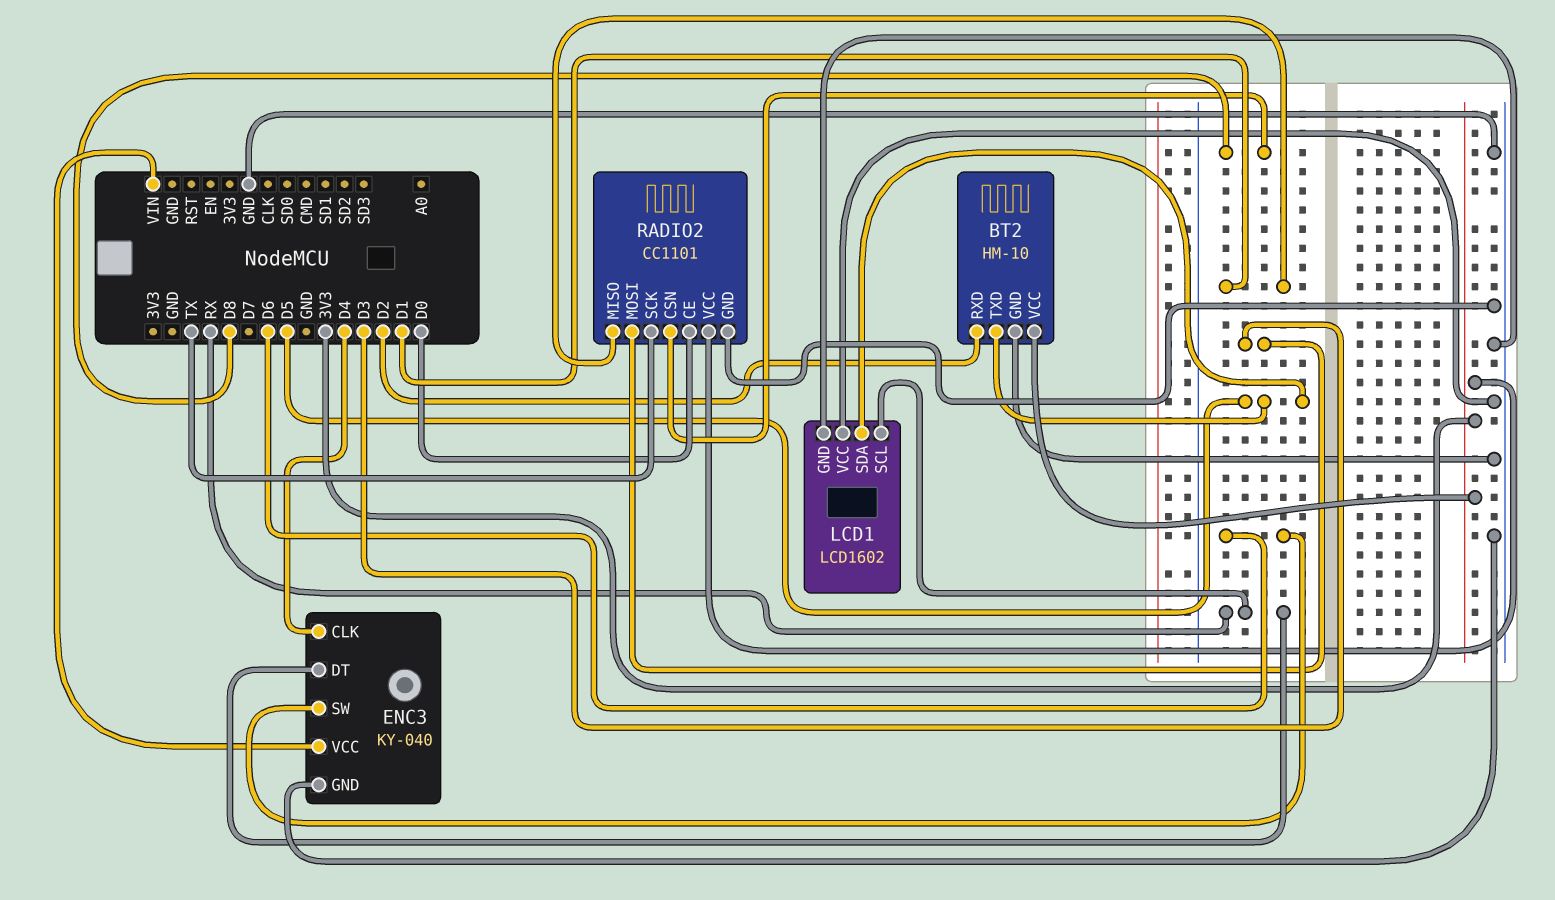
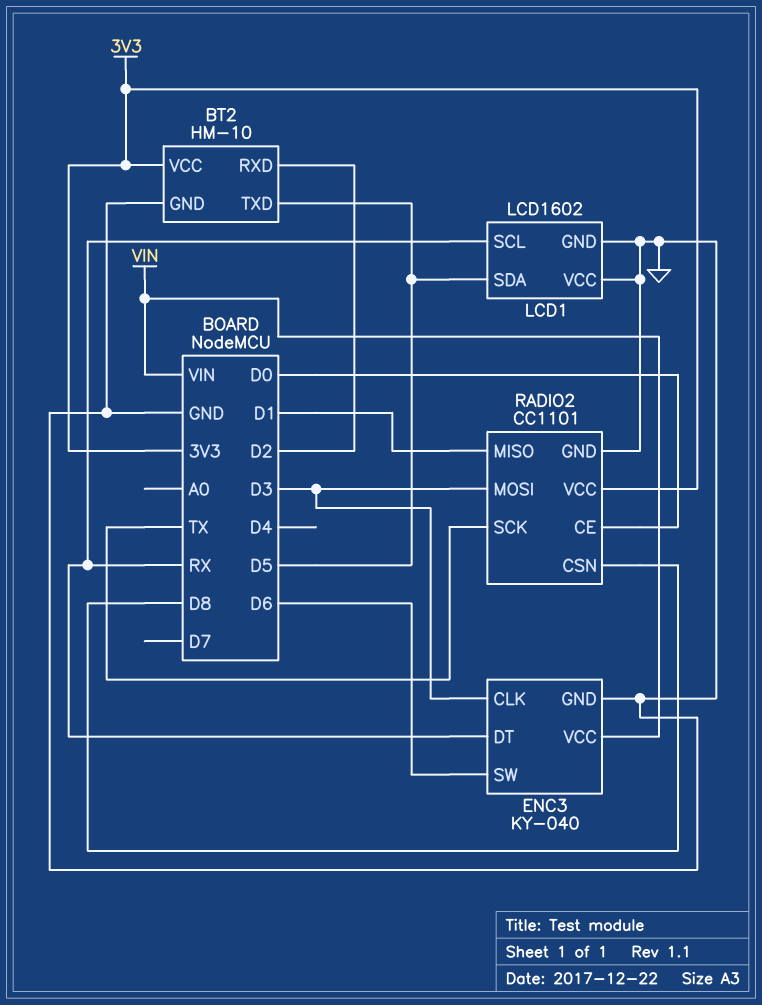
ENC3 pin CLK: D4 -> D3

